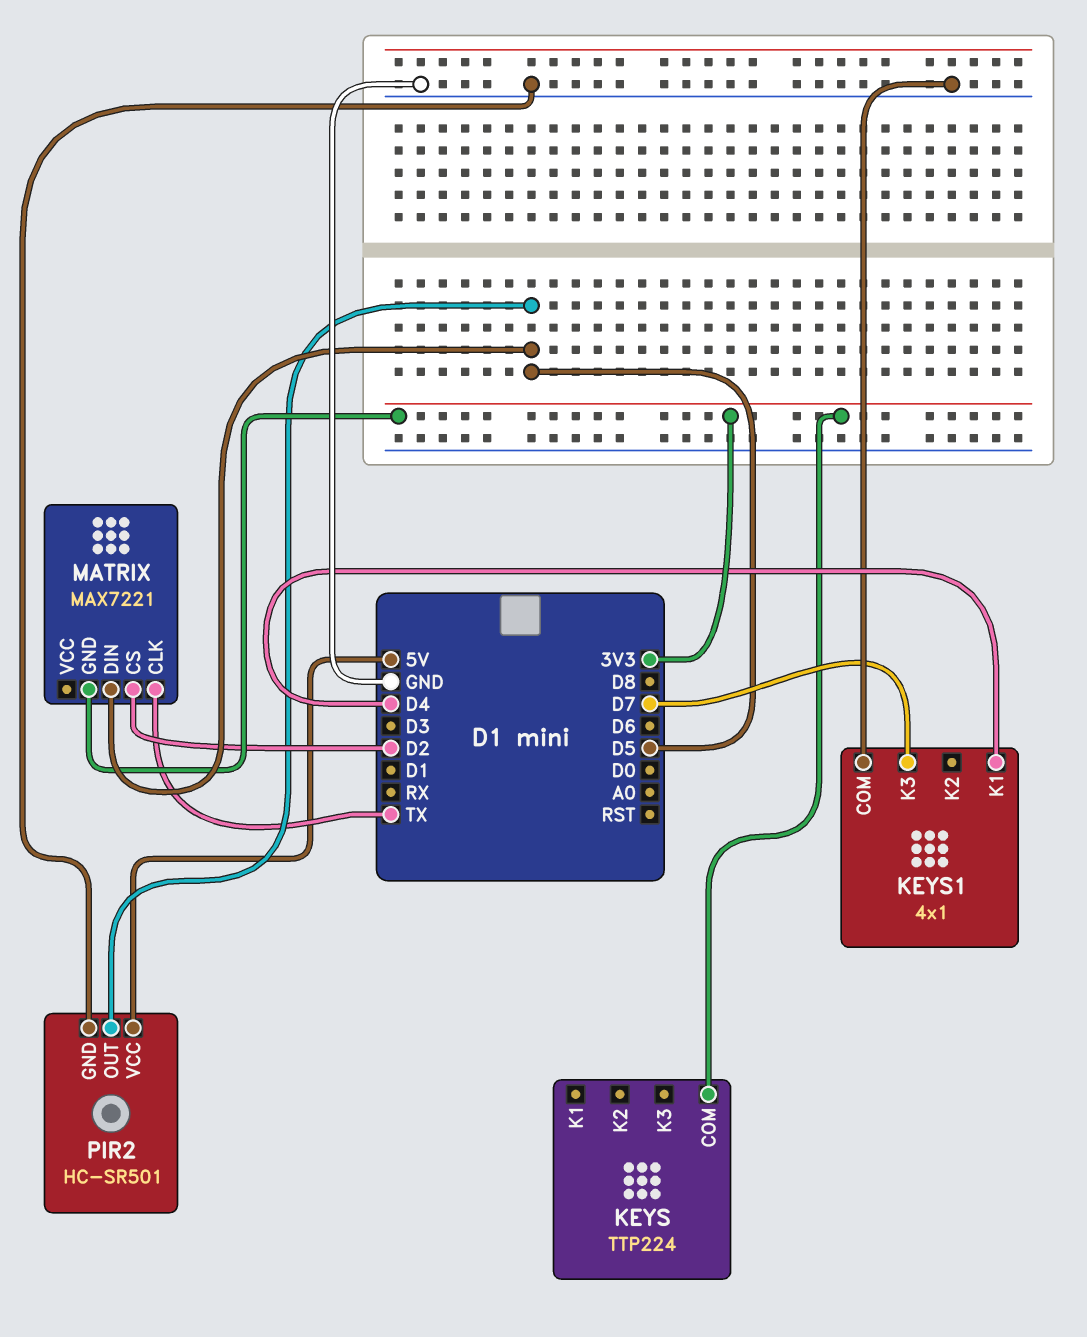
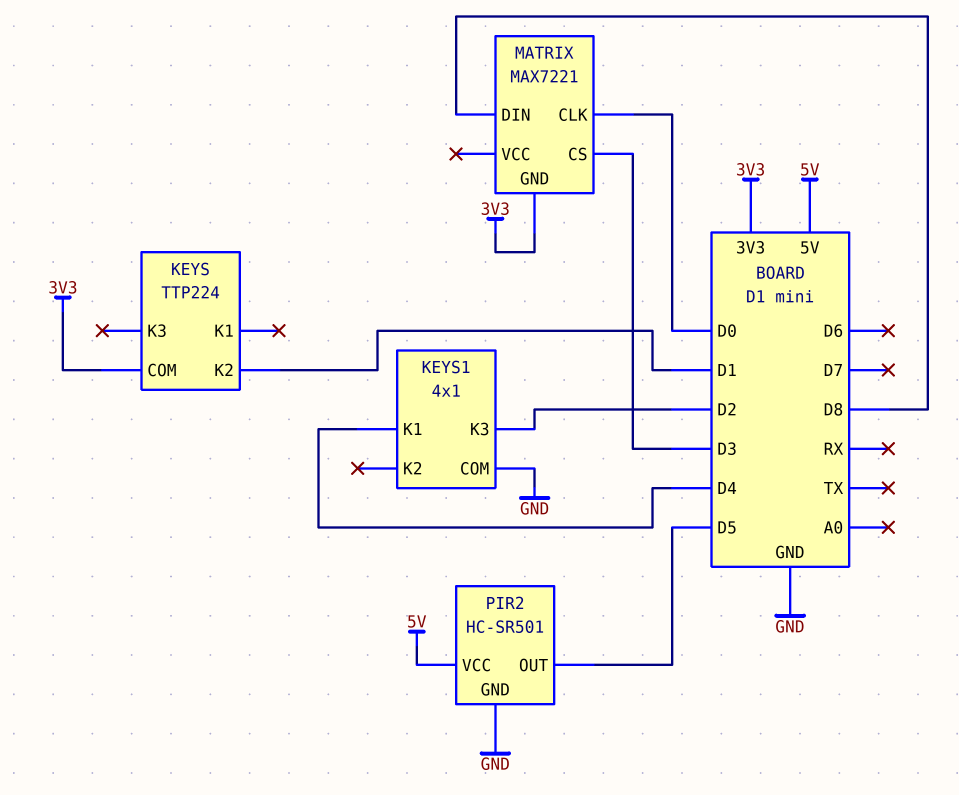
KEYS pin K2: none -> D1
KEYS1 pin K3: D7 -> D2
MATRIX pin CLK: TX -> D0
MATRIX pin CS: D2 -> D3
MATRIX pin DIN: D5 -> D8

